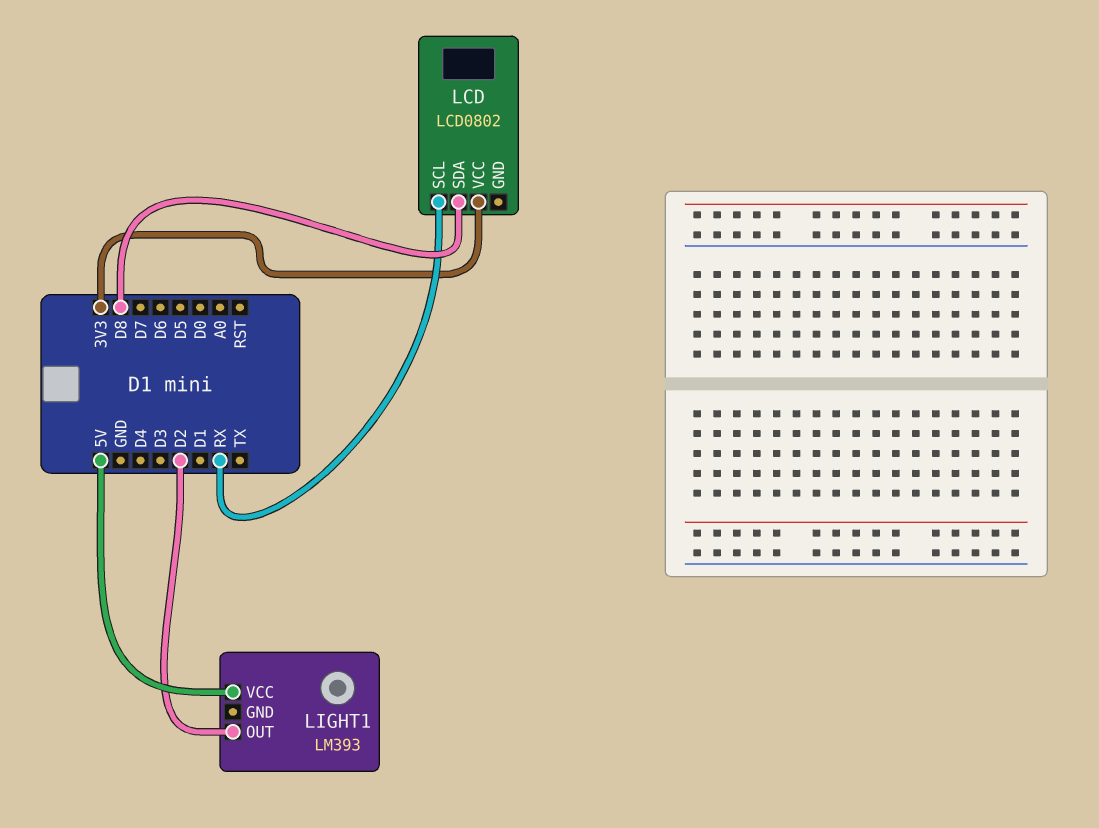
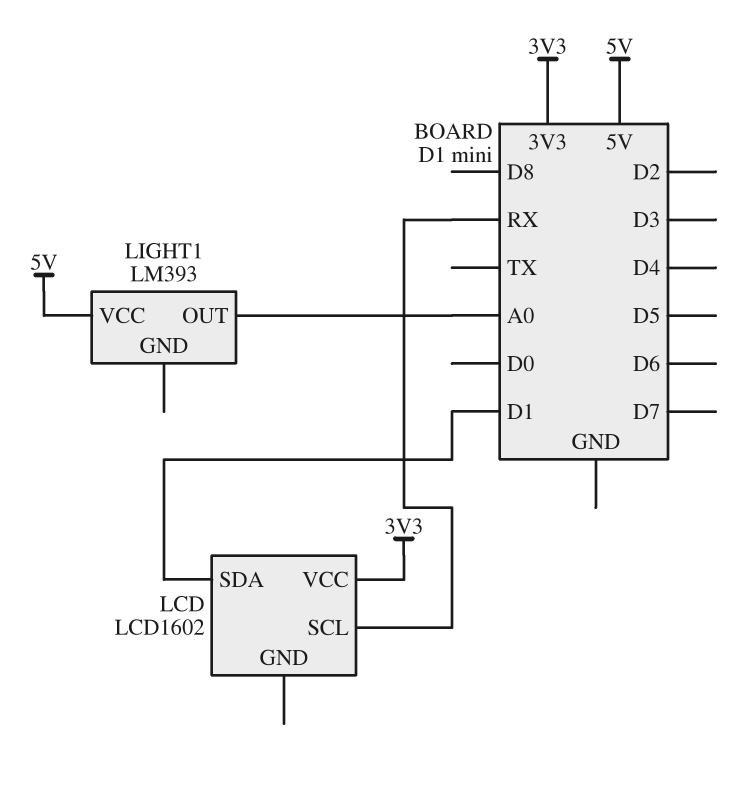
LCD: LCD0802 -> LCD1602
LCD pin SDA: D8 -> D1
LIGHT1 pin OUT: D2 -> A0

